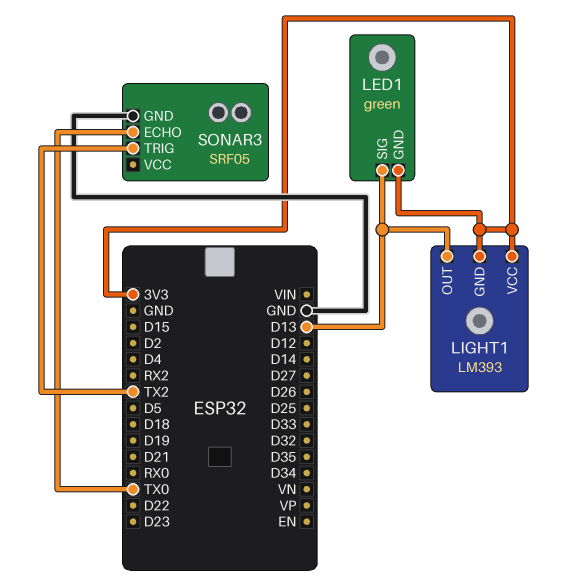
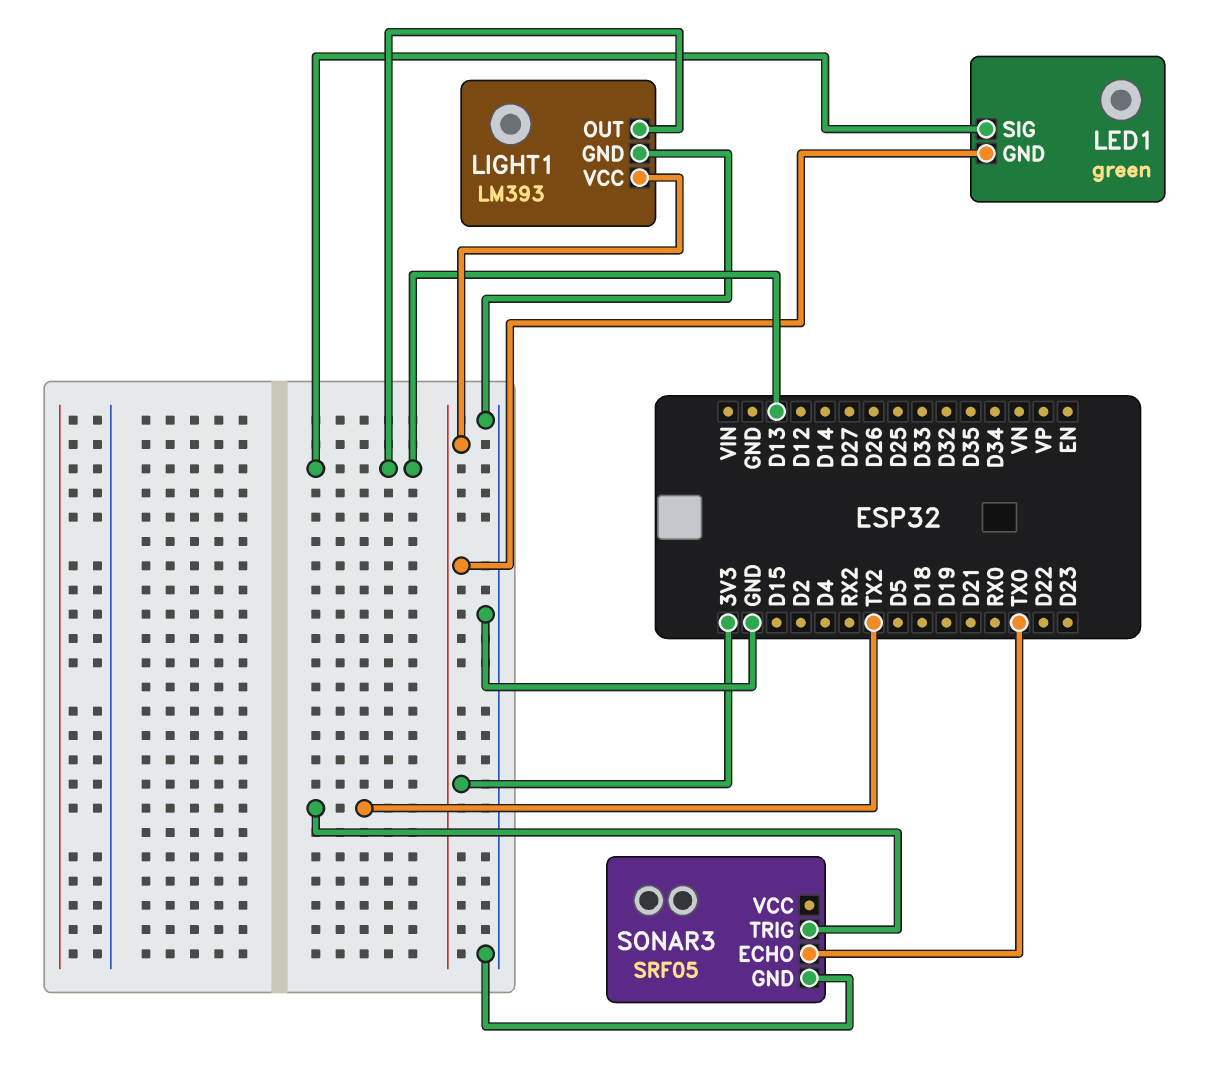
LIGHT1 pin GND: 3V3 -> GND

